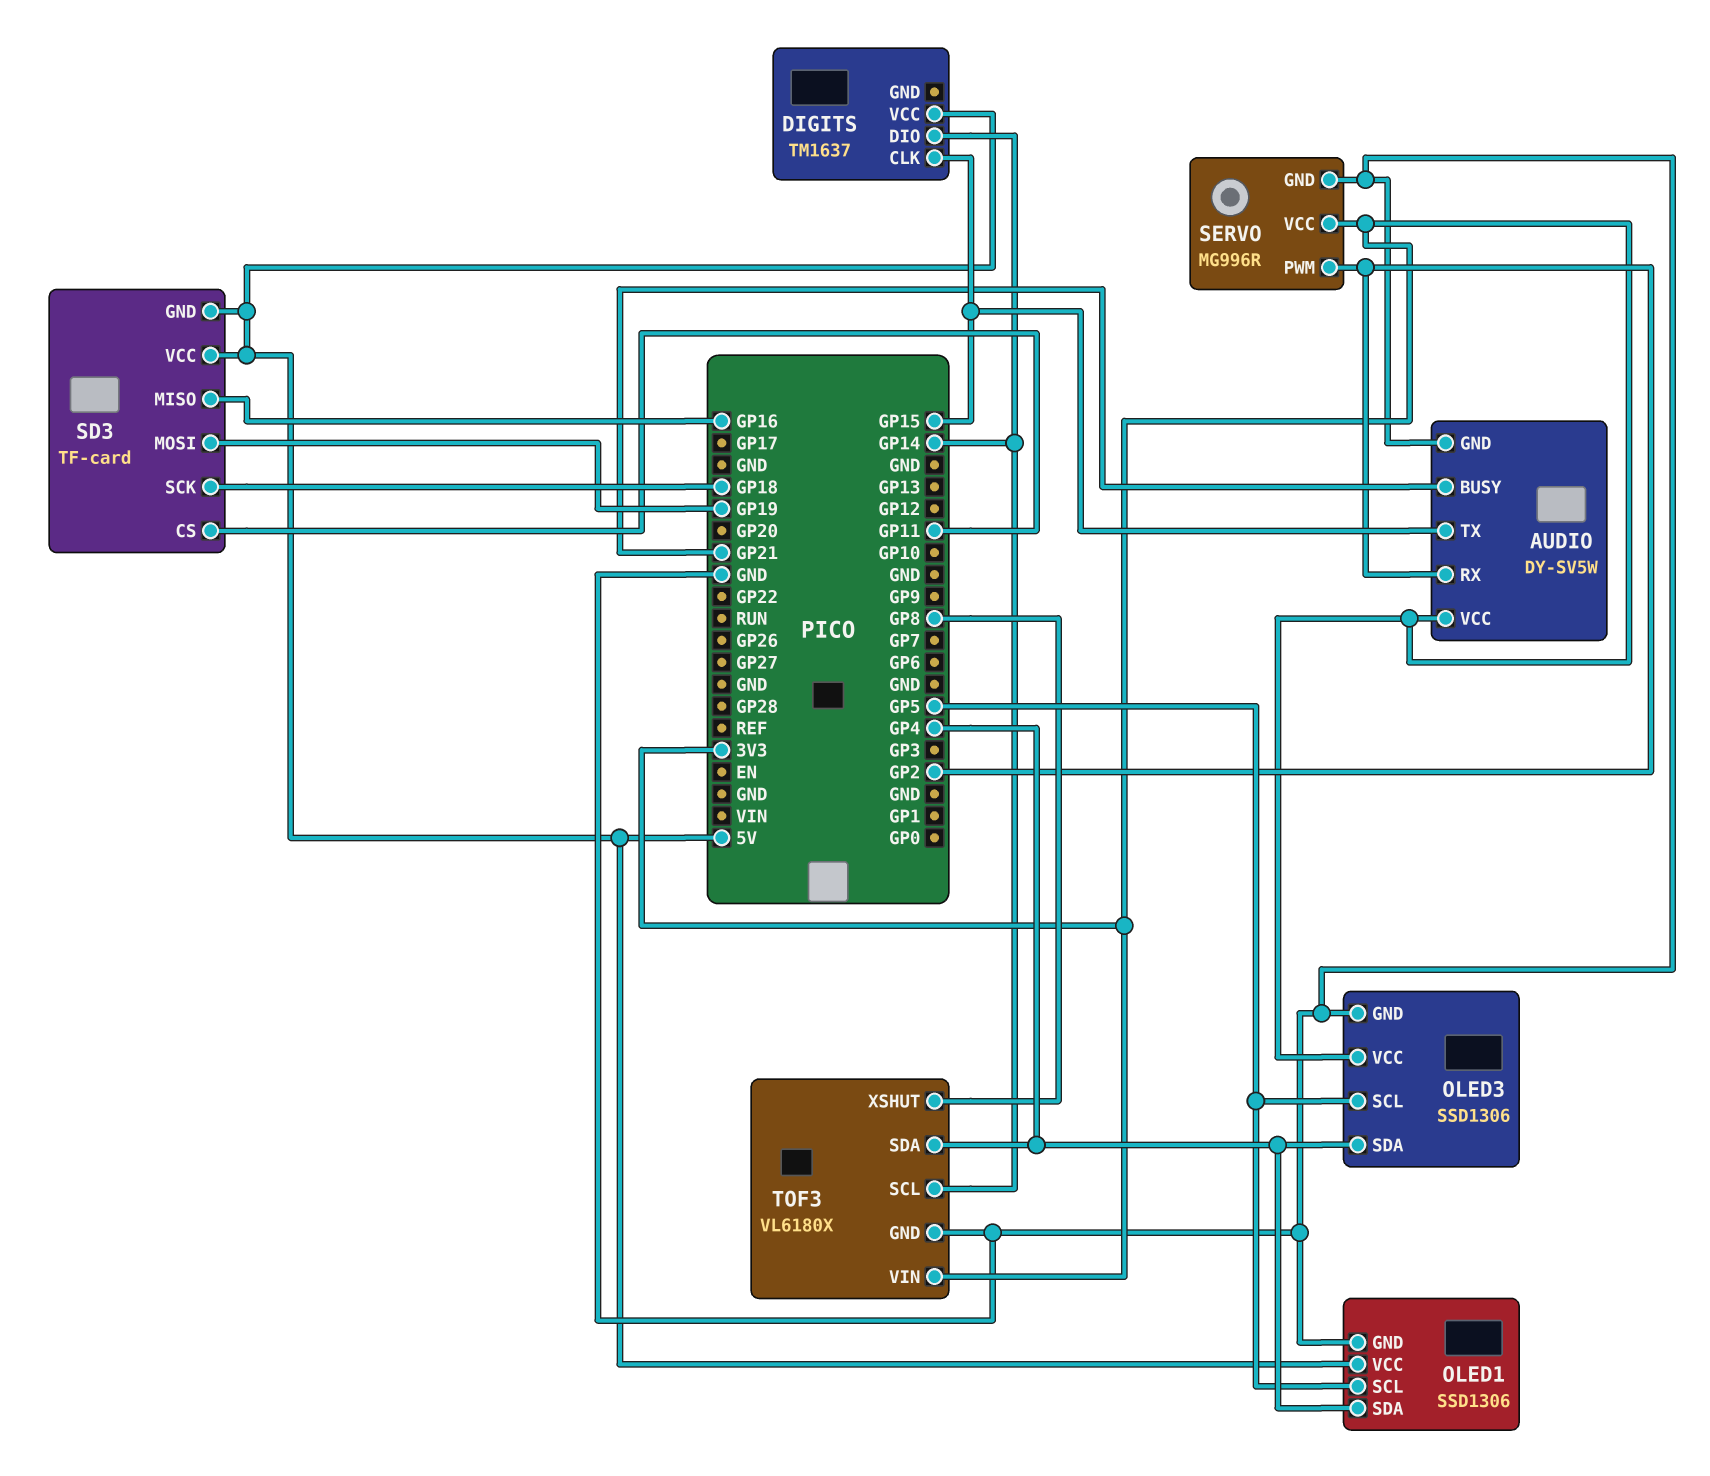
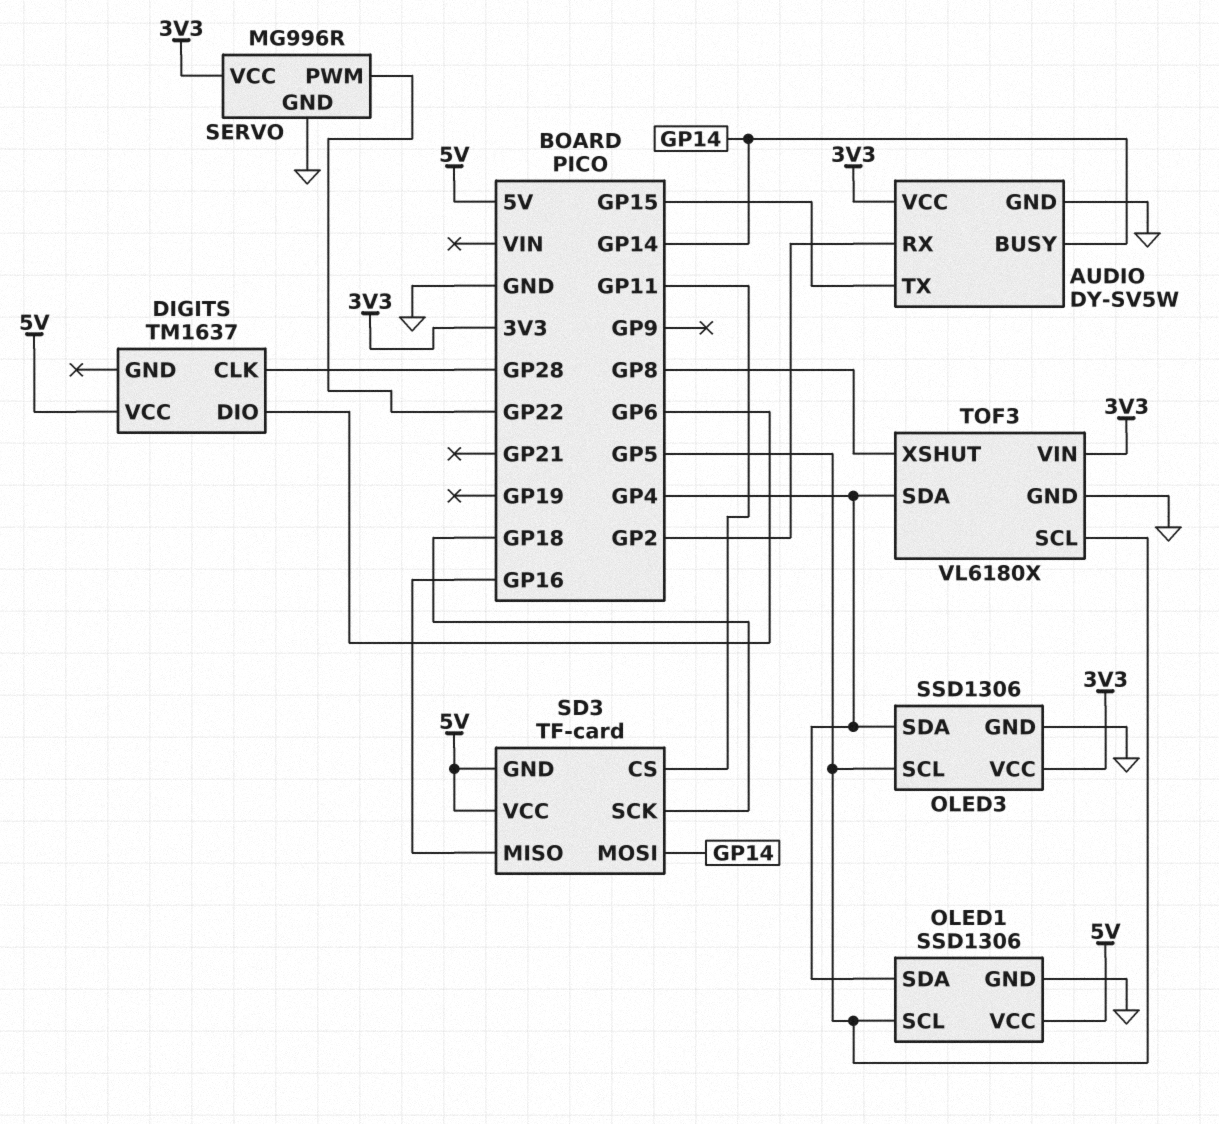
AUDIO pin BUSY: GP21 -> GP14
DIGITS pin CLK: GP15 -> GP28
DIGITS pin DIO: GP14 -> GP6
SD3 pin MOSI: GP19 -> GP14
SERVO pin PWM: GP2 -> GP22
TOF3 pin SCL: GP14 -> GP5

